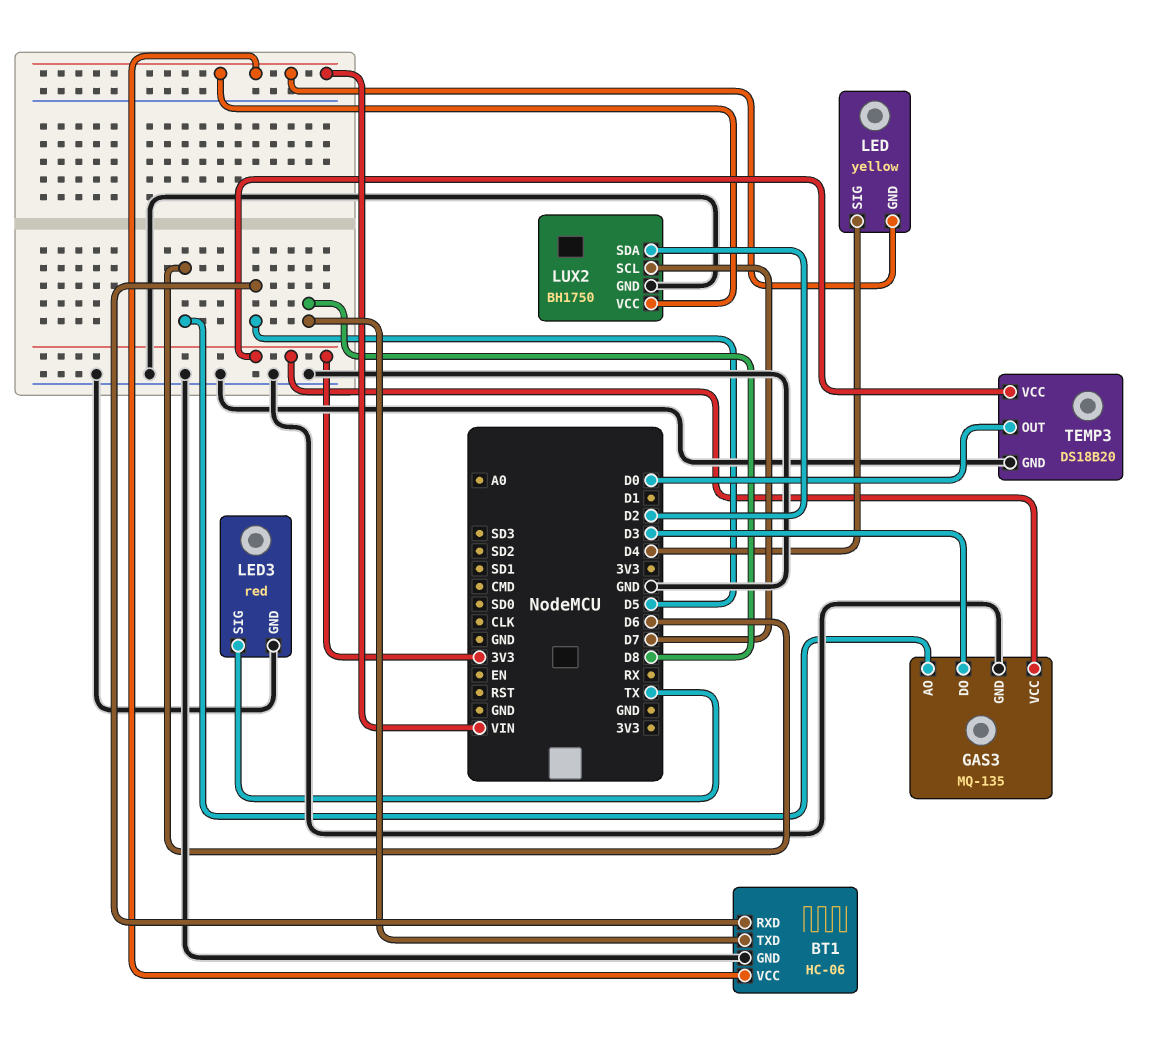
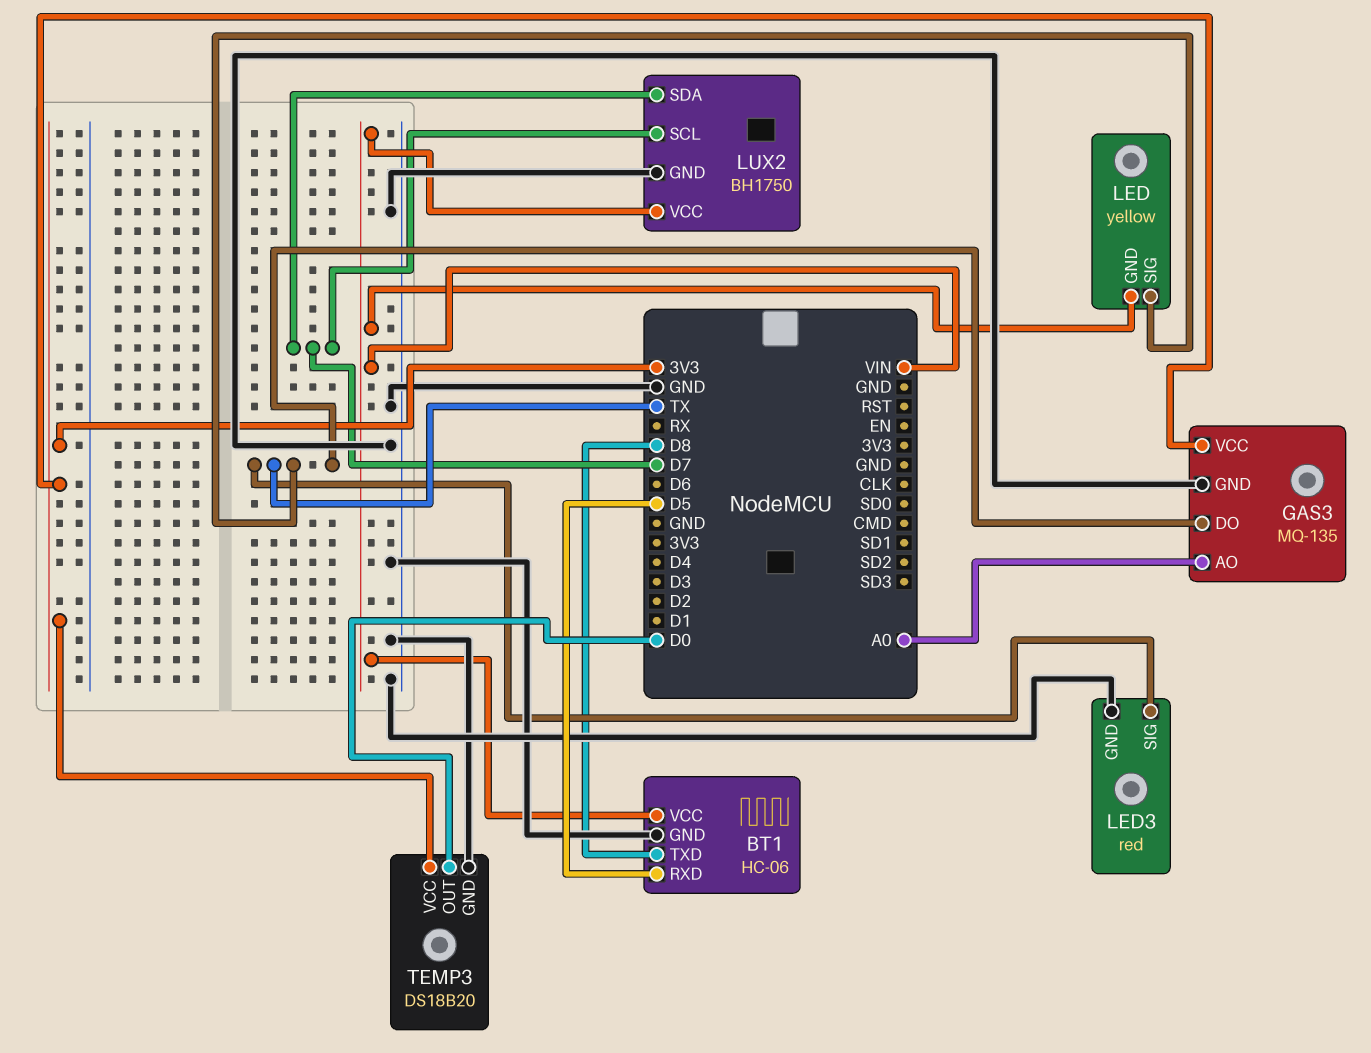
GAS3 pin AO: D6 -> A0
GAS3 pin DO: D3 -> TX
LED pin SIG: D4 -> TX
LUX2 pin SDA: D2 -> D7

